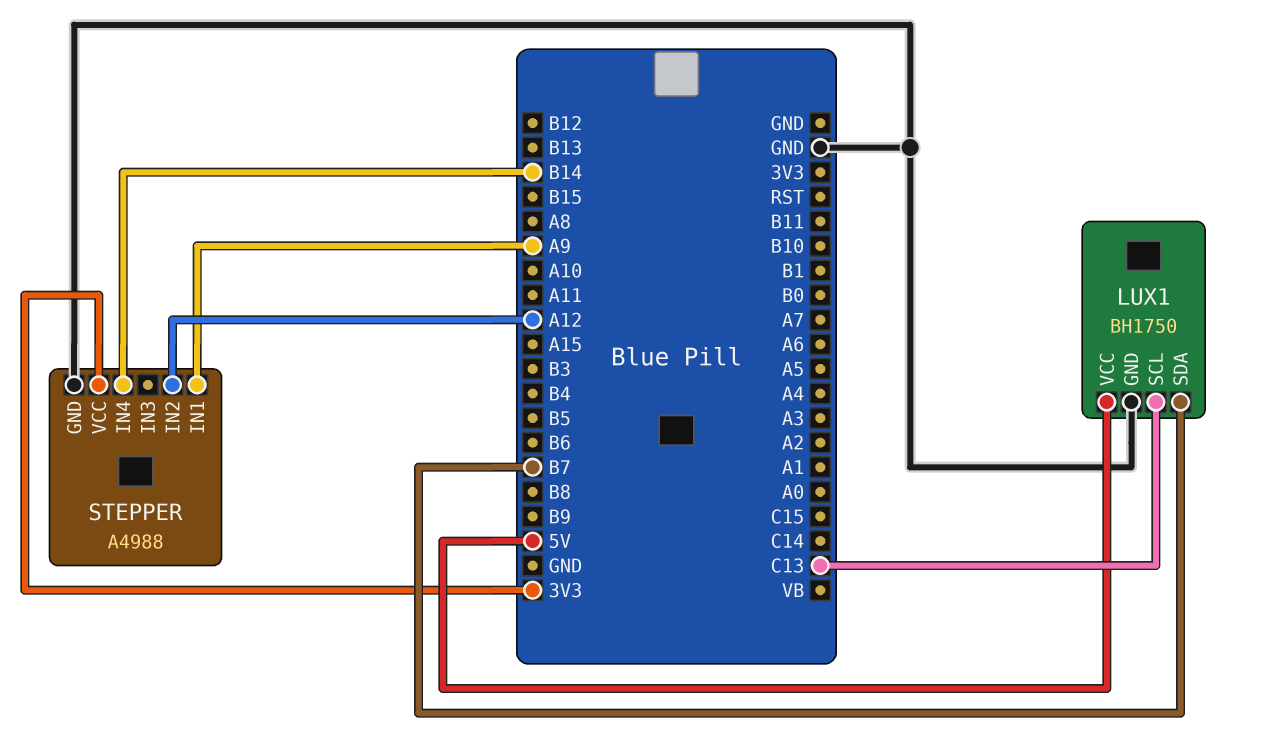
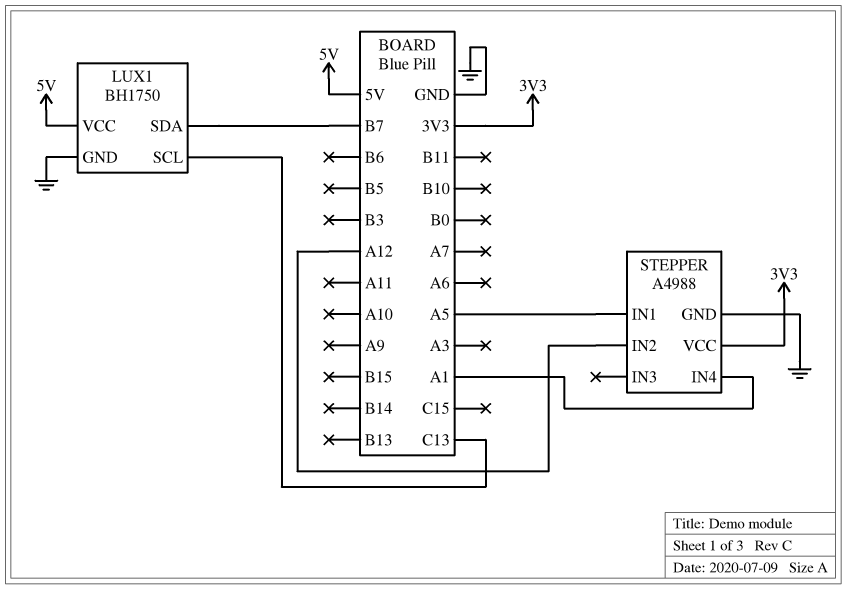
STEPPER pin IN1: A9 -> A5
STEPPER pin IN4: B14 -> A1

